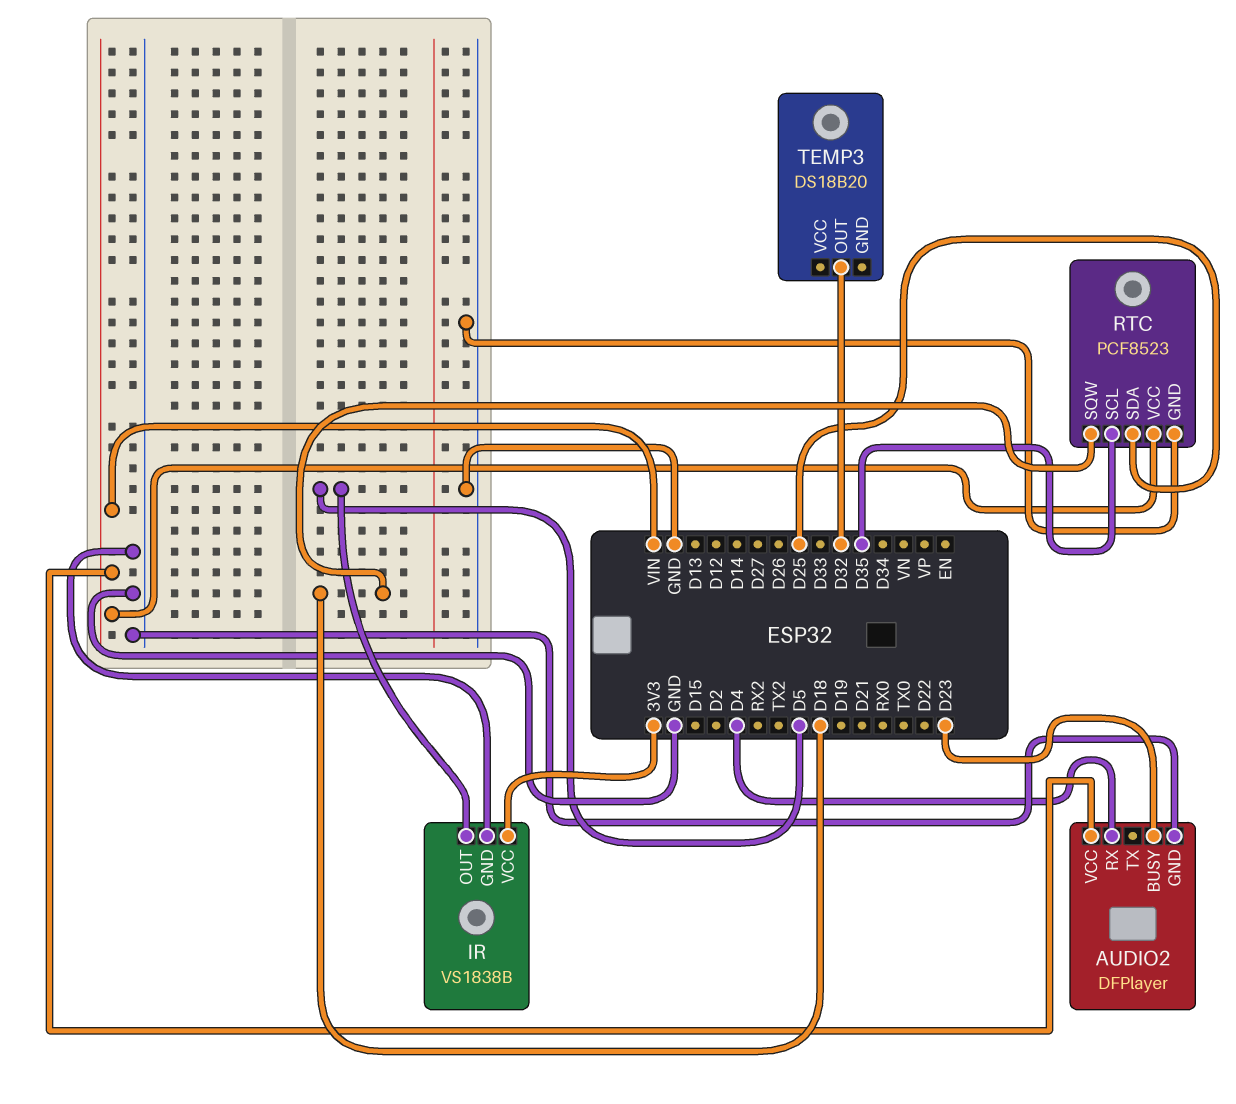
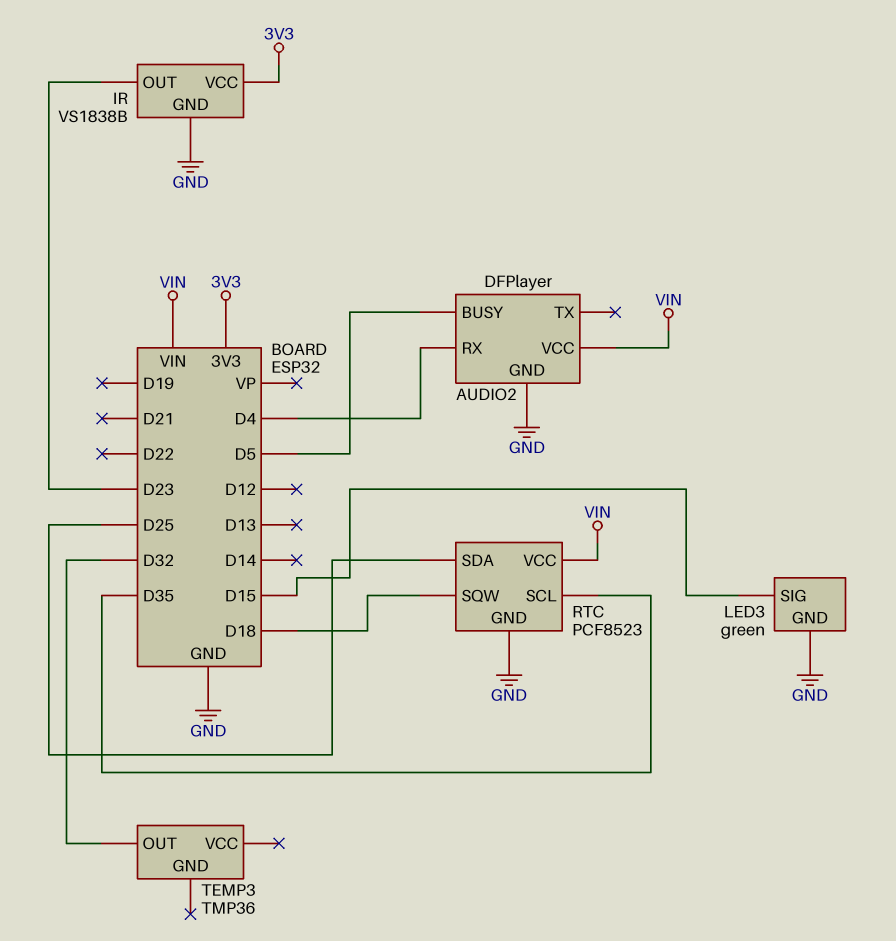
AUDIO2 pin BUSY: D23 -> D5
IR pin OUT: D5 -> D23
LED3: none -> green
LED3 pin GND: none -> GND
LED3 pin SIG: none -> D15
TEMP3: DS18B20 -> TMP36

